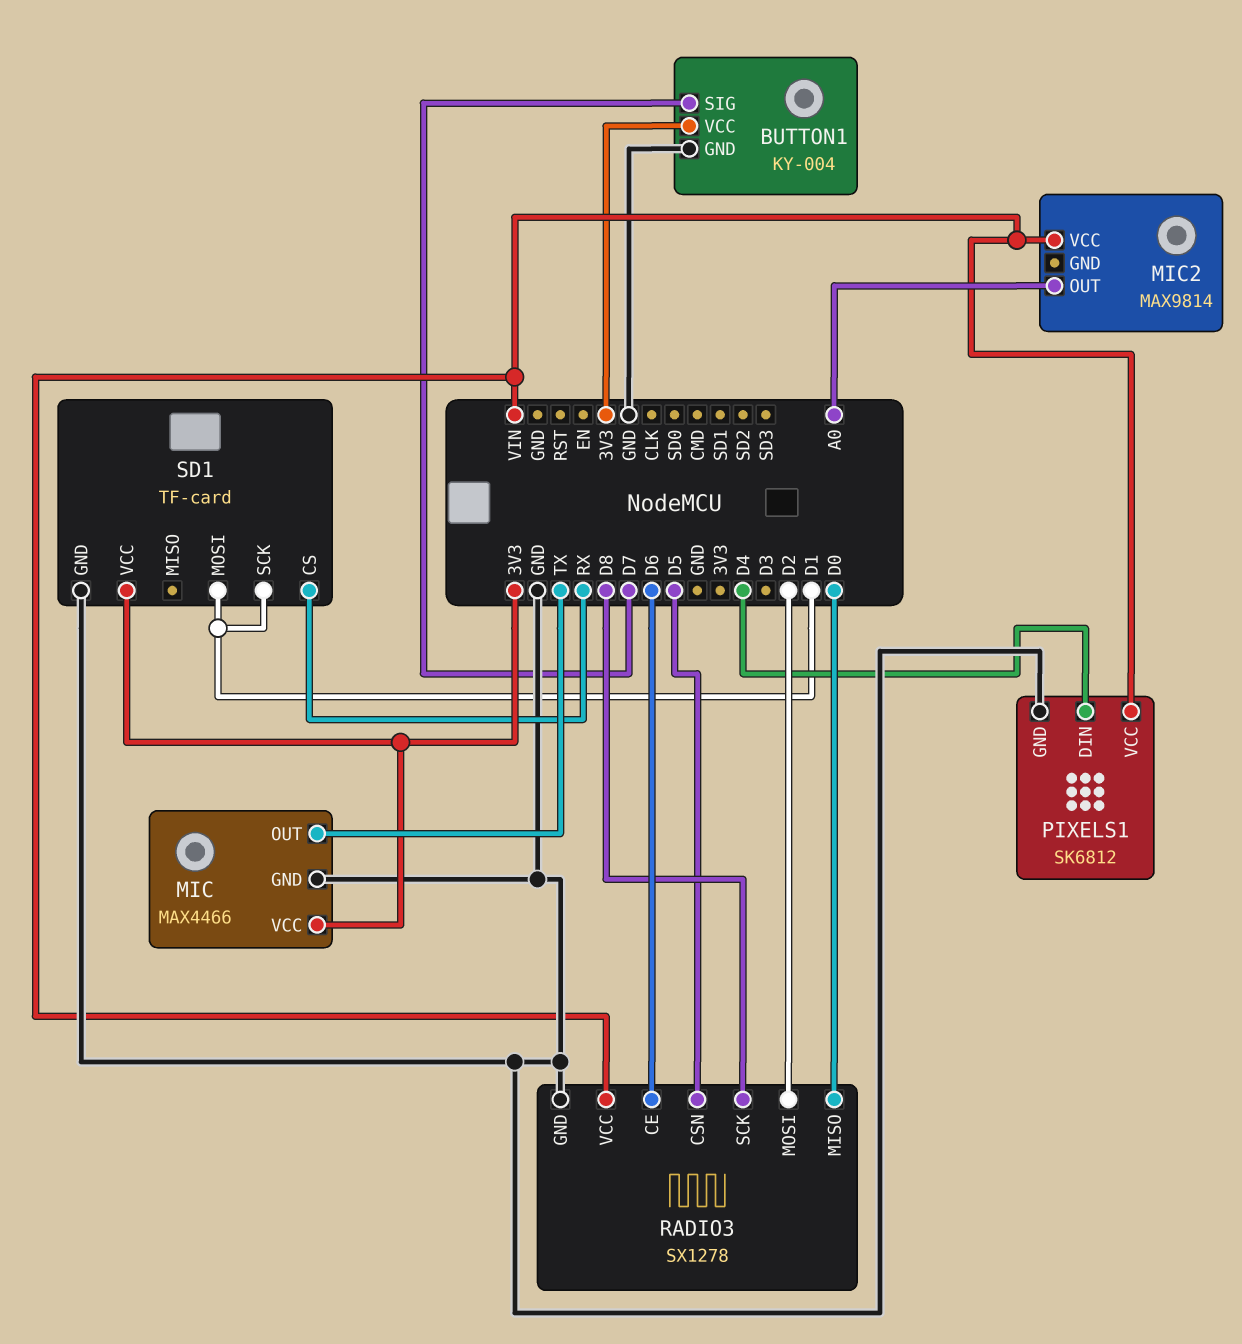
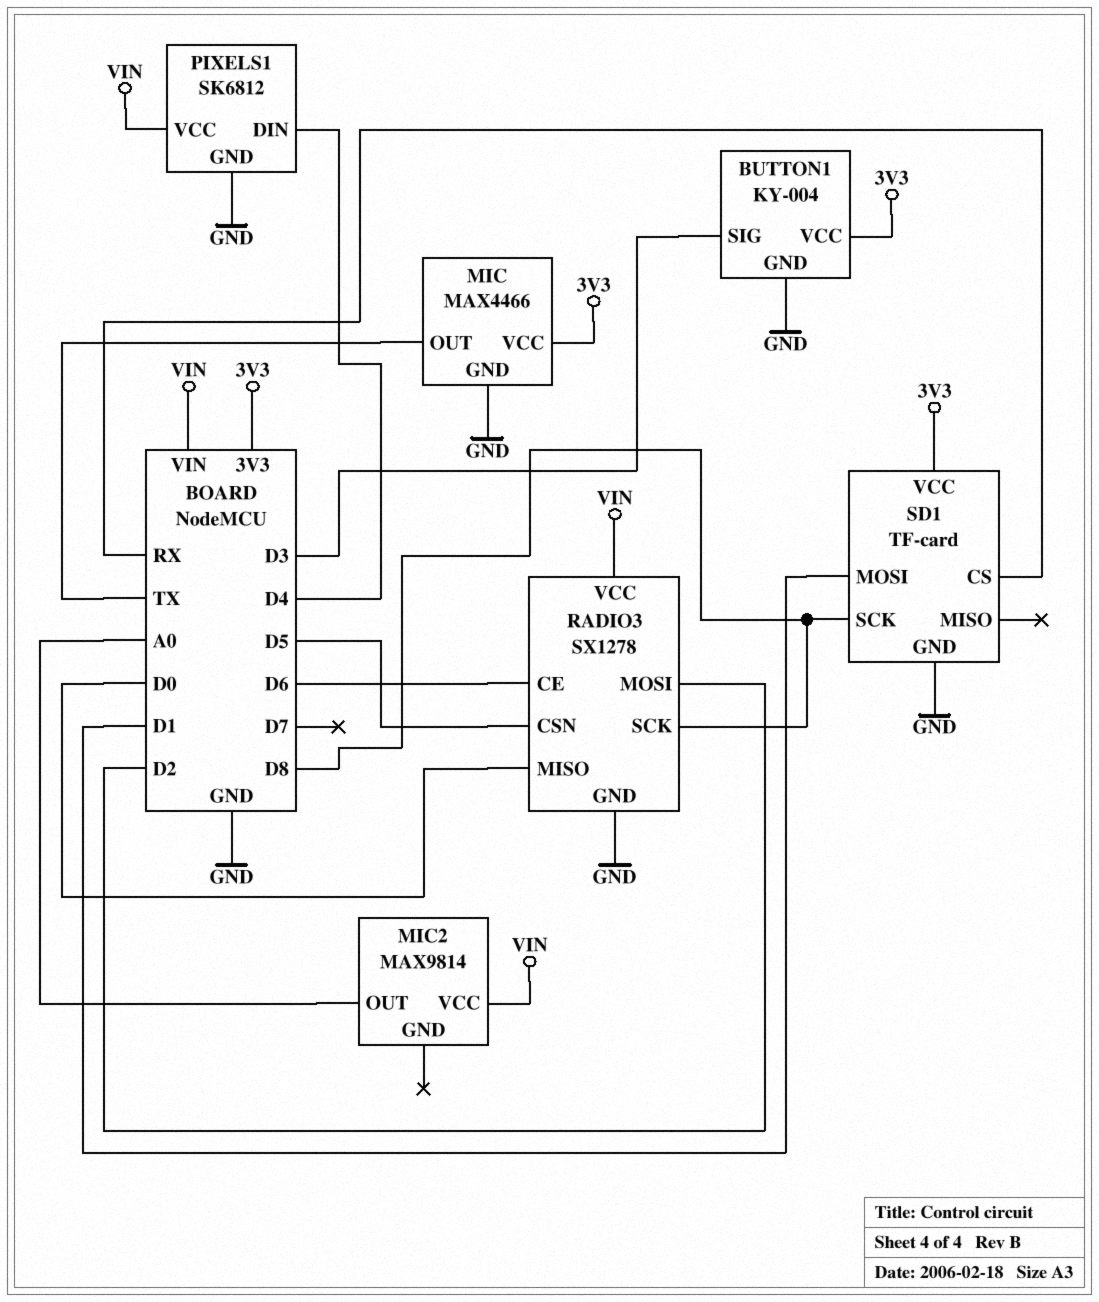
BUTTON1 pin SIG: D7 -> D3
SD1 pin SCK: D1 -> D8

